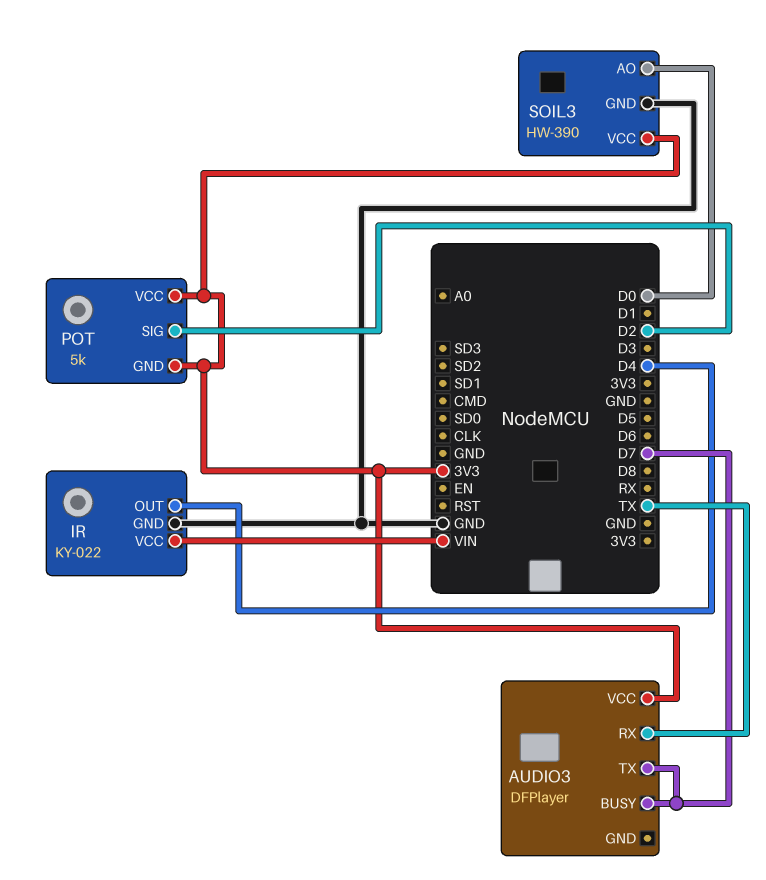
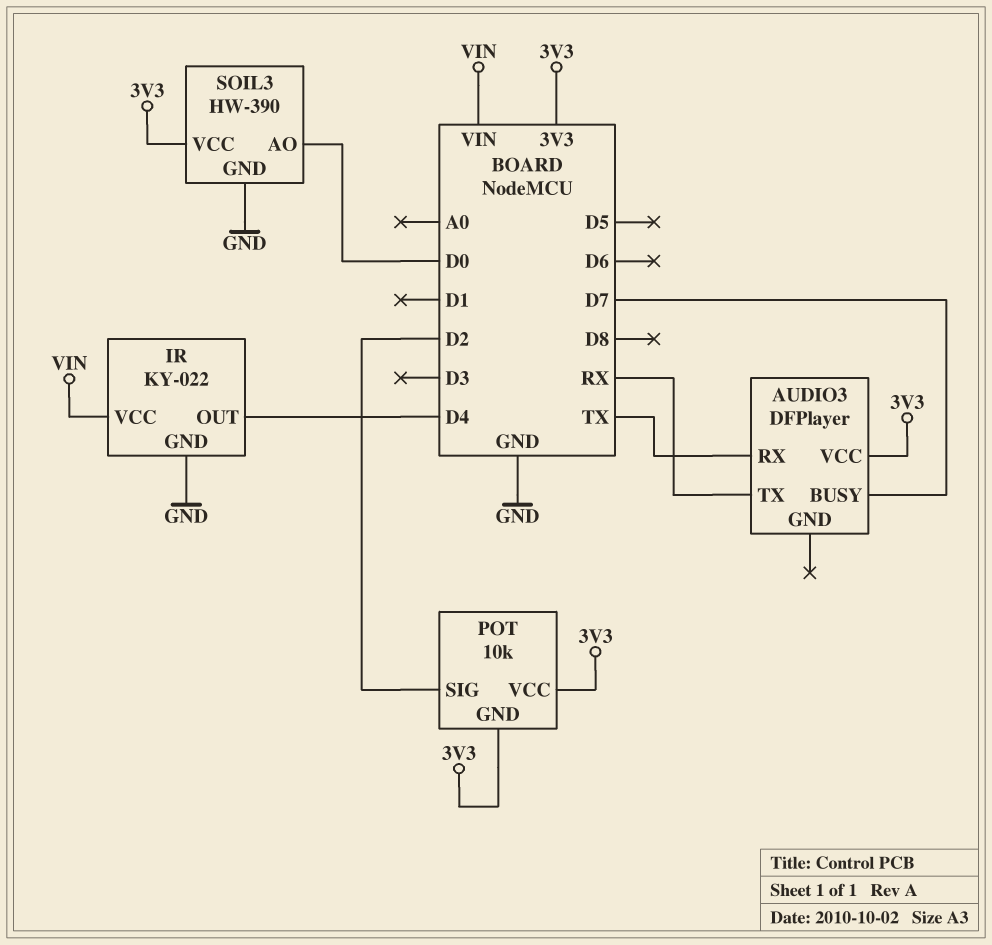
AUDIO3 pin TX: D7 -> RX
POT: 5k -> 10k

